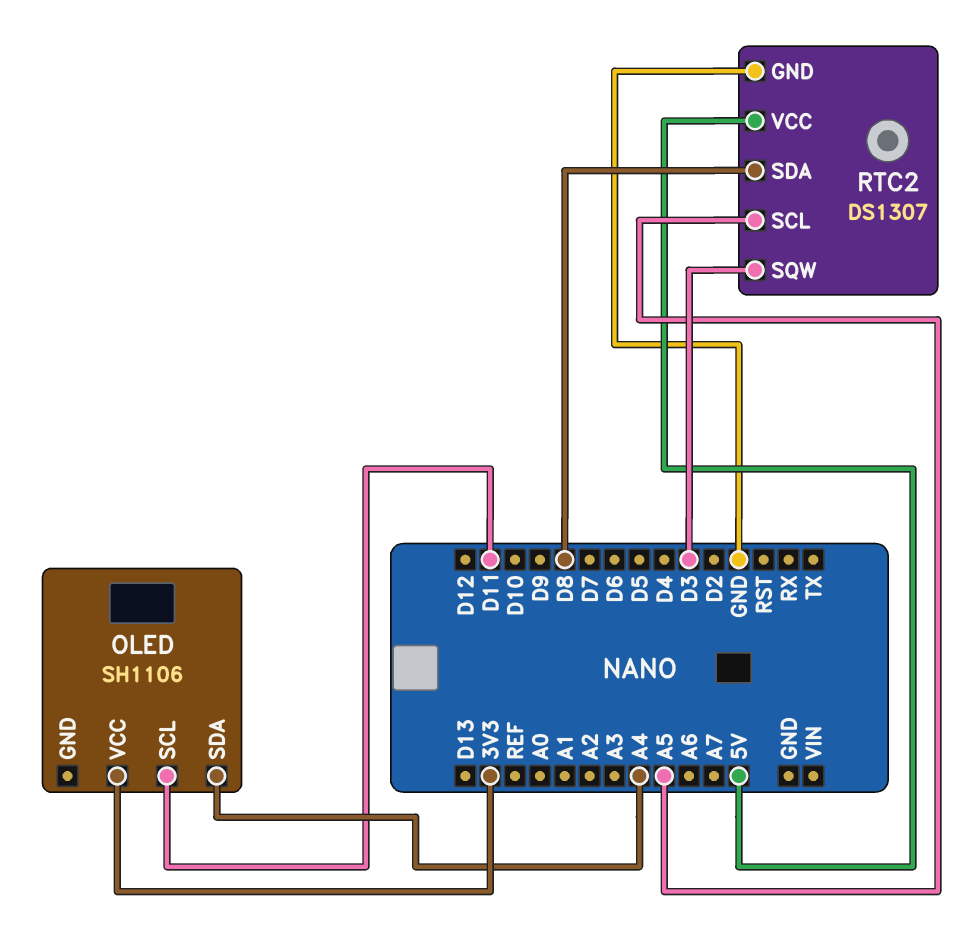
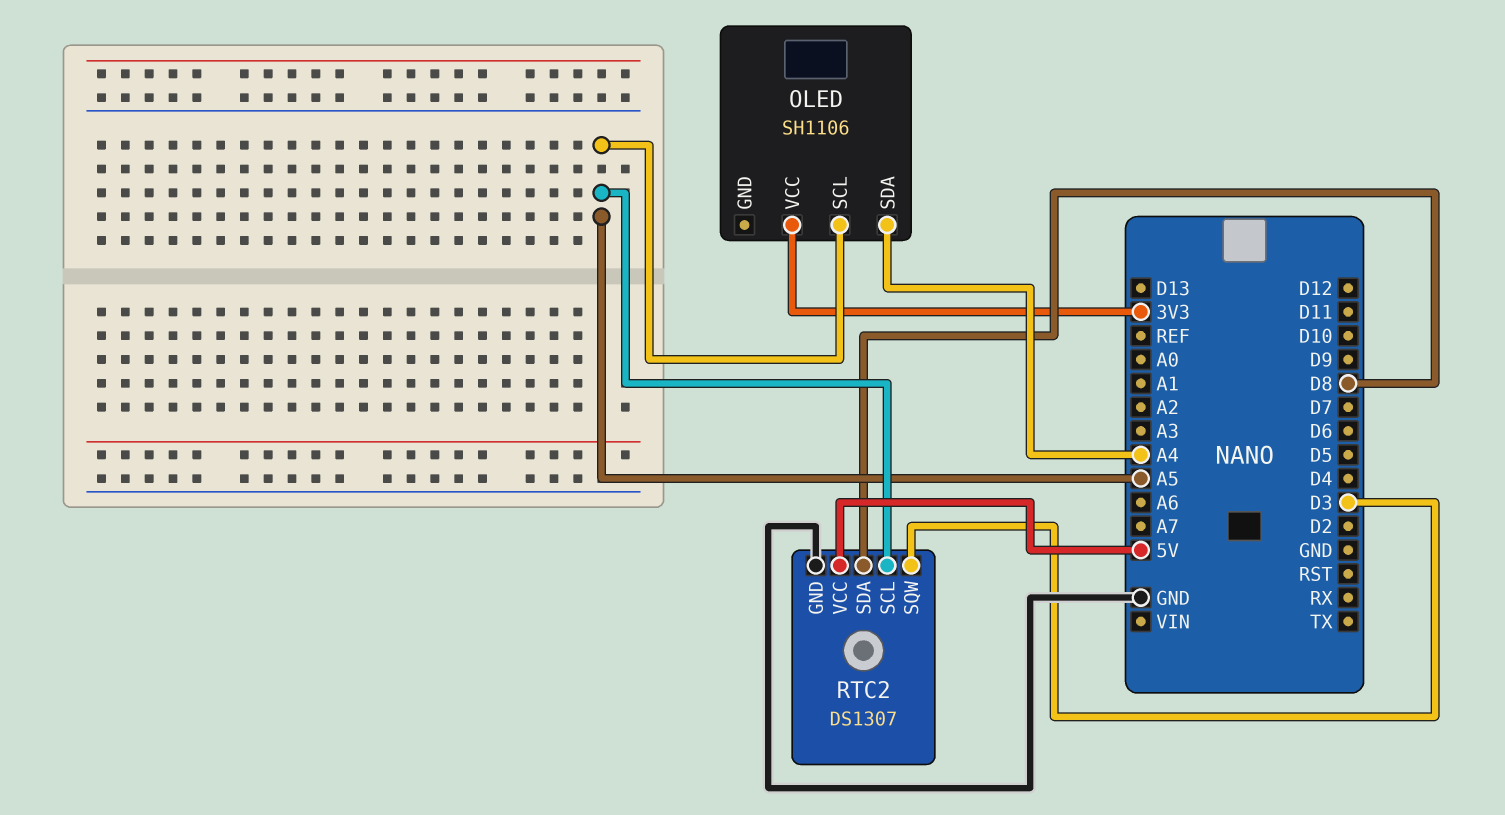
OLED pin SCL: D11 -> A5

